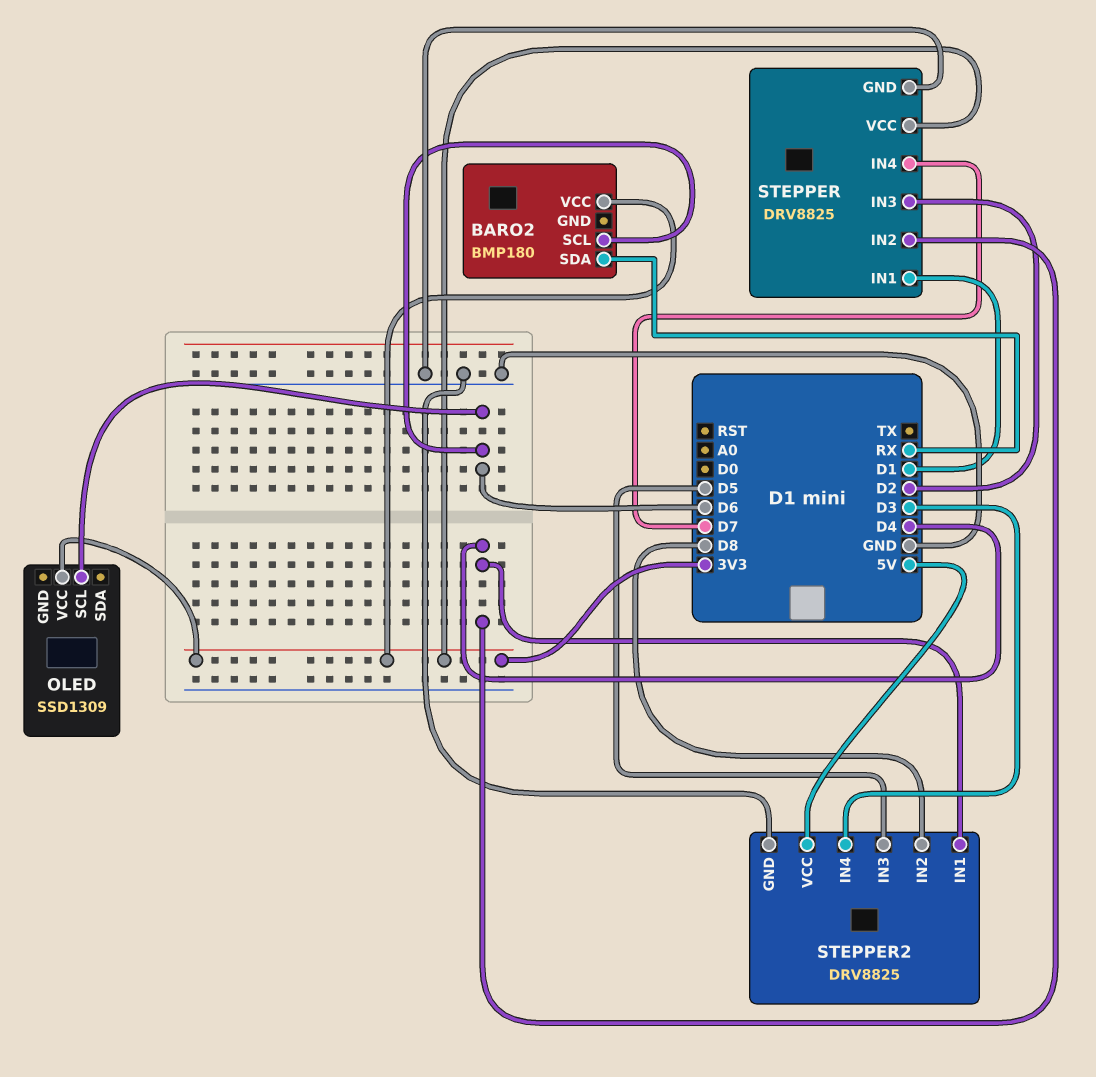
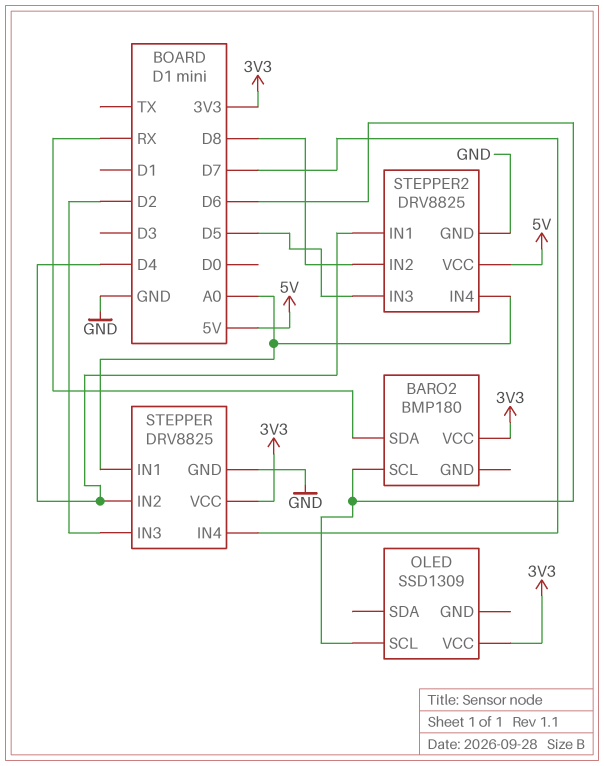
STEPPER pin IN1: D1 -> A0
STEPPER2 pin IN4: D3 -> A0

